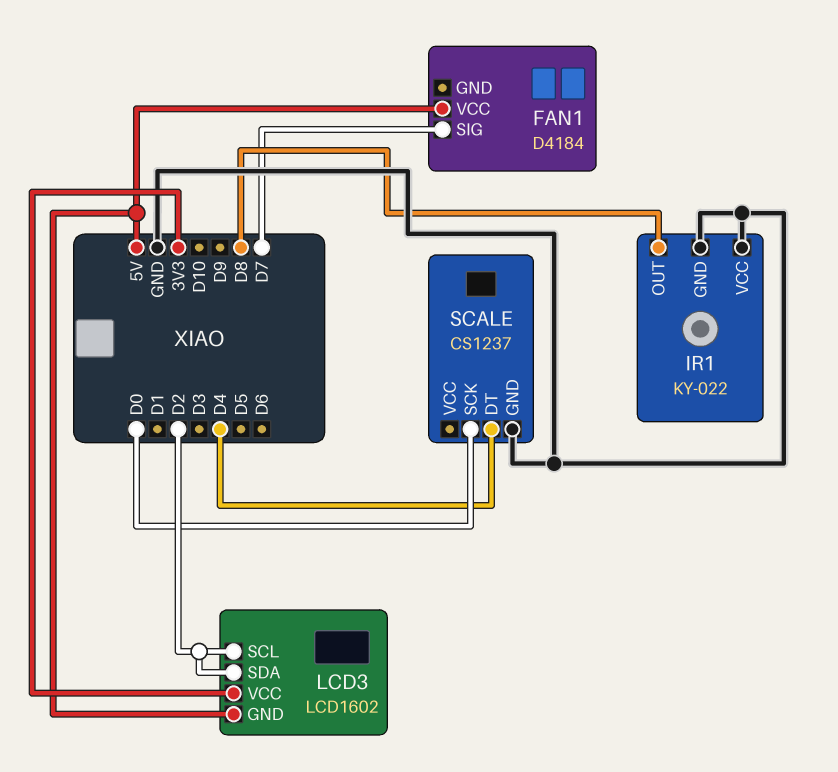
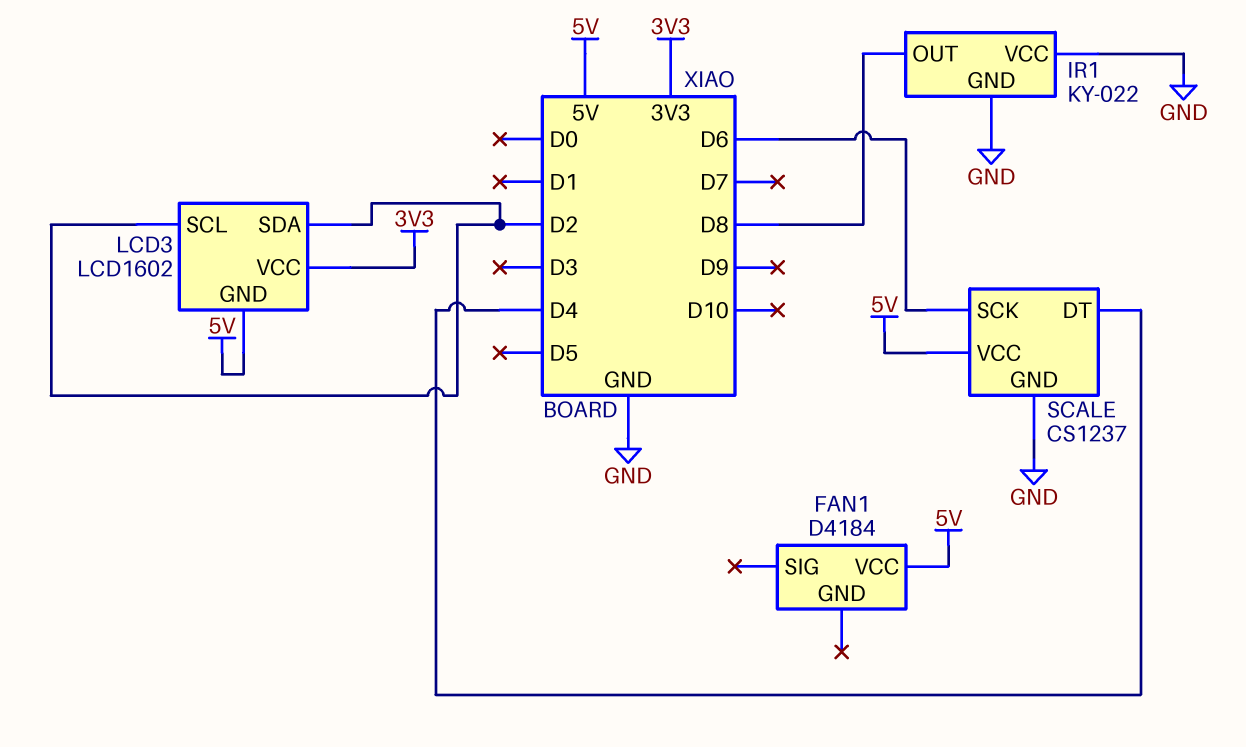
FAN1 pin SIG: D7 -> none
SCALE pin SCK: D0 -> D6
SCALE pin VCC: none -> 5V

